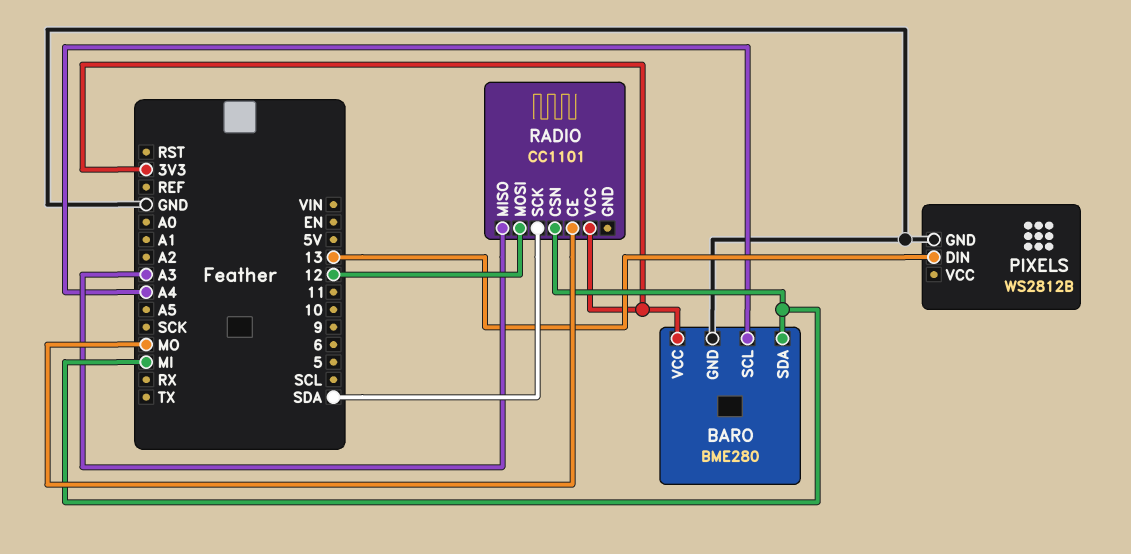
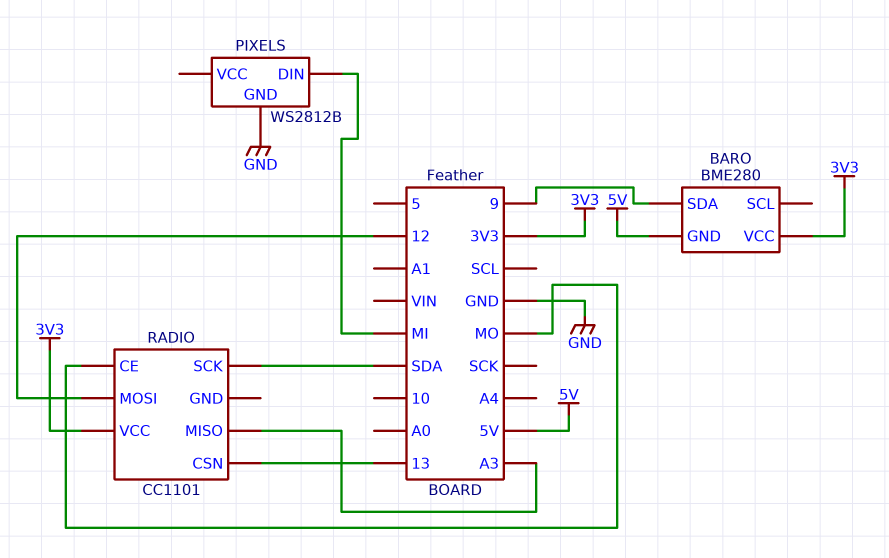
BARO pin GND: GND -> 5V
BARO pin SCL: A4 -> none
BARO pin SDA: MI -> 9
PIXELS pin DIN: 13 -> MI
RADIO pin CSN: MI -> 13

